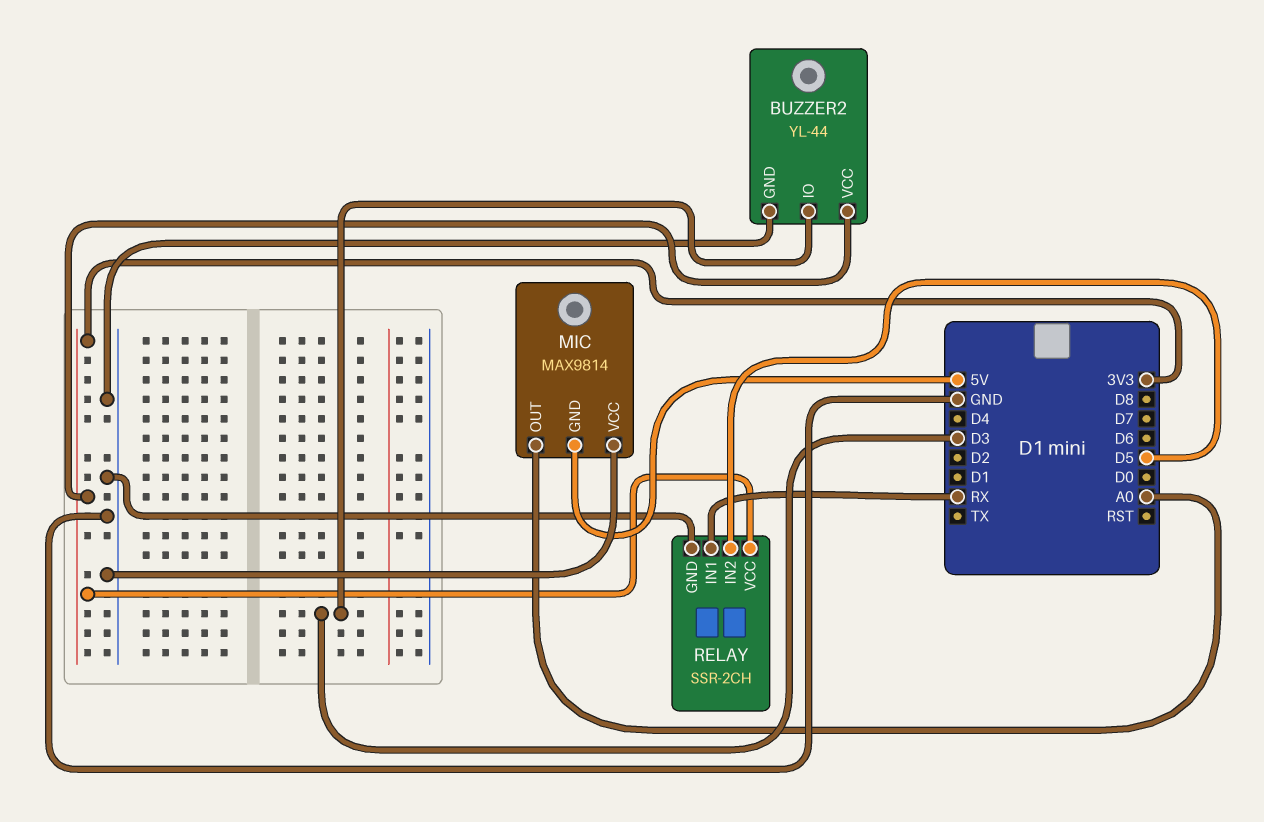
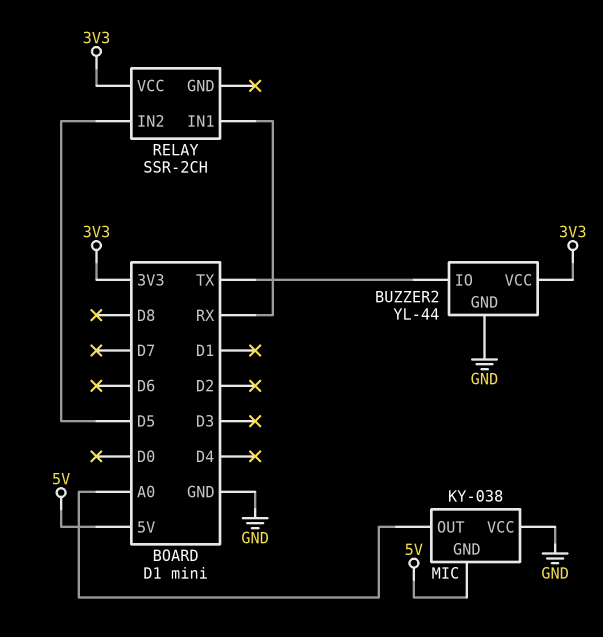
BUZZER2 pin IO: D3 -> TX
MIC: MAX9814 -> KY-038
RELAY pin GND: GND -> none

